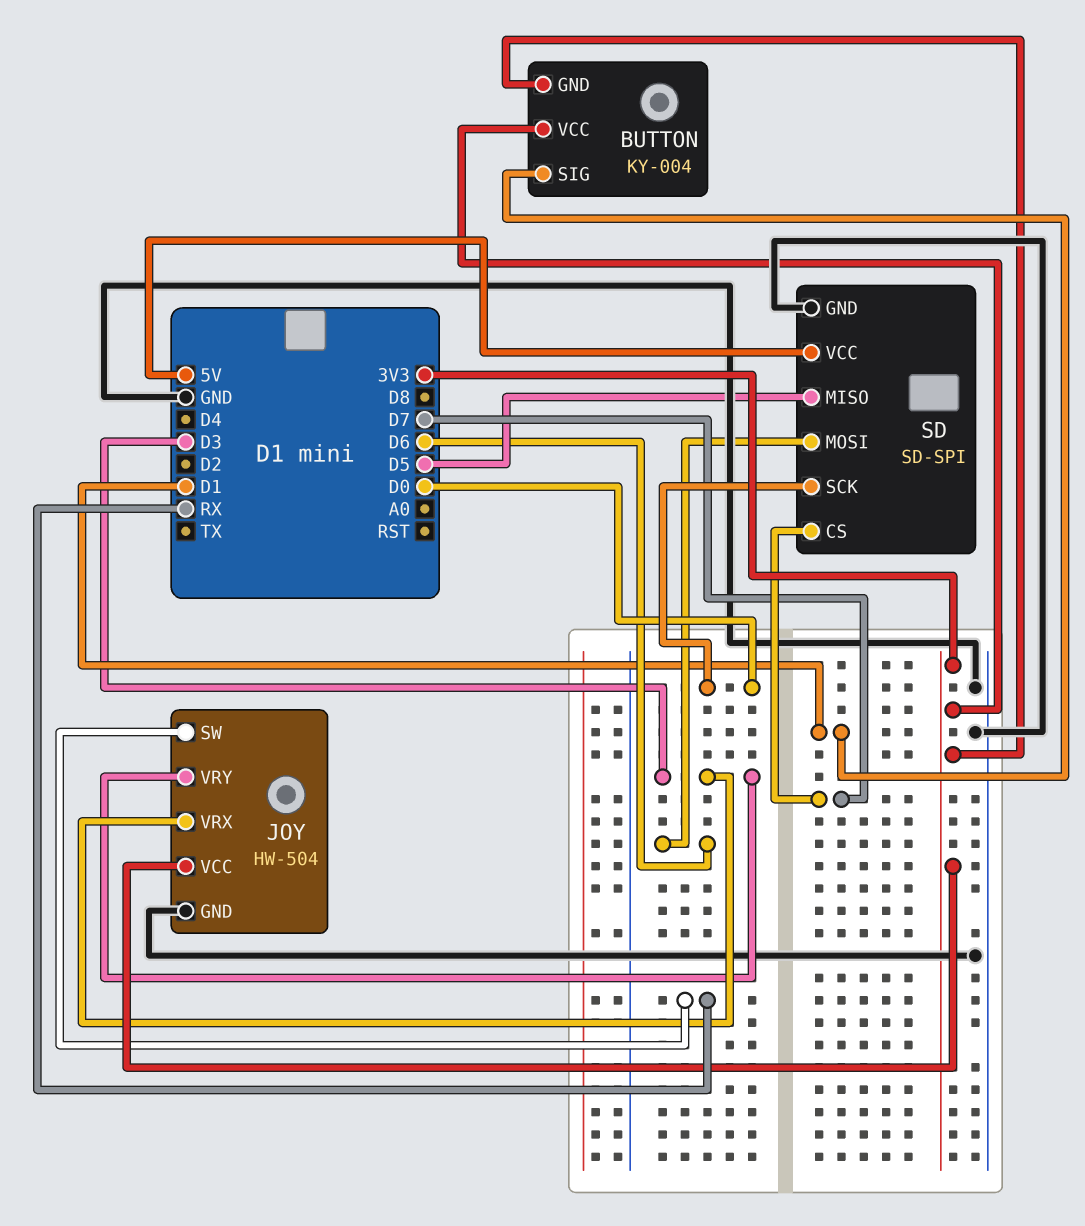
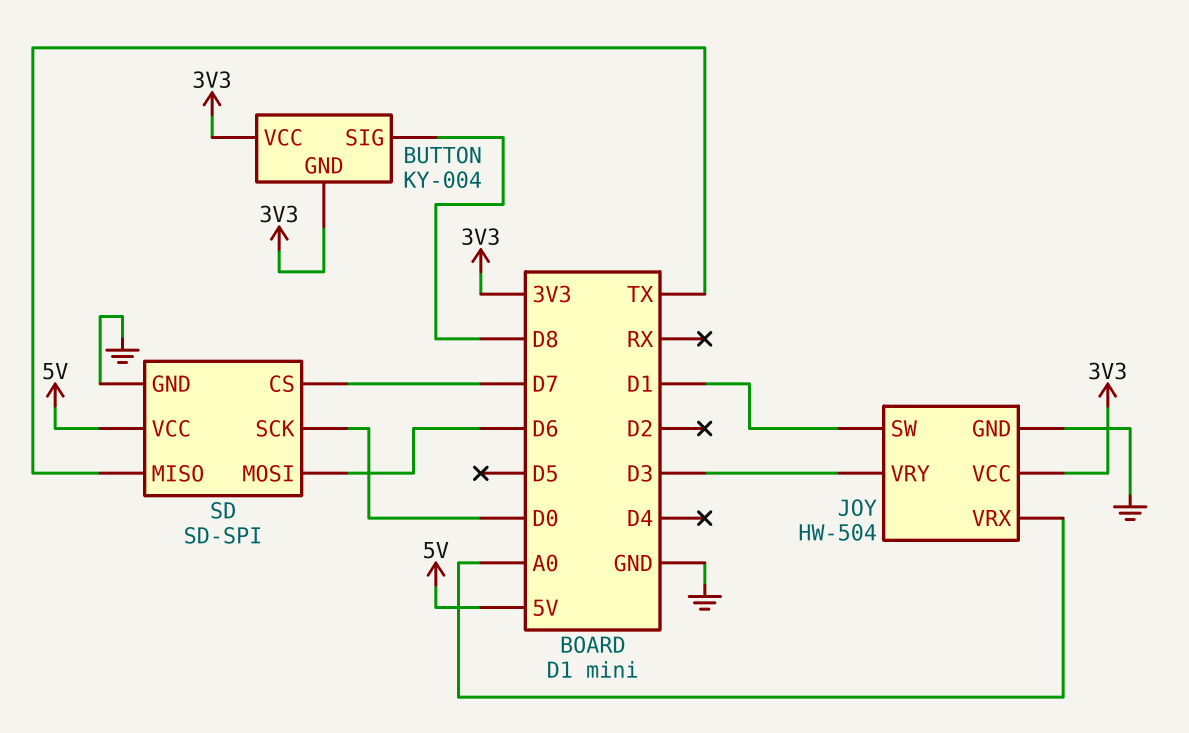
BUTTON pin SIG: D1 -> D8
JOY pin SW: RX -> D1
JOY pin VRX: D3 -> A0
SD pin MISO: D5 -> TX

